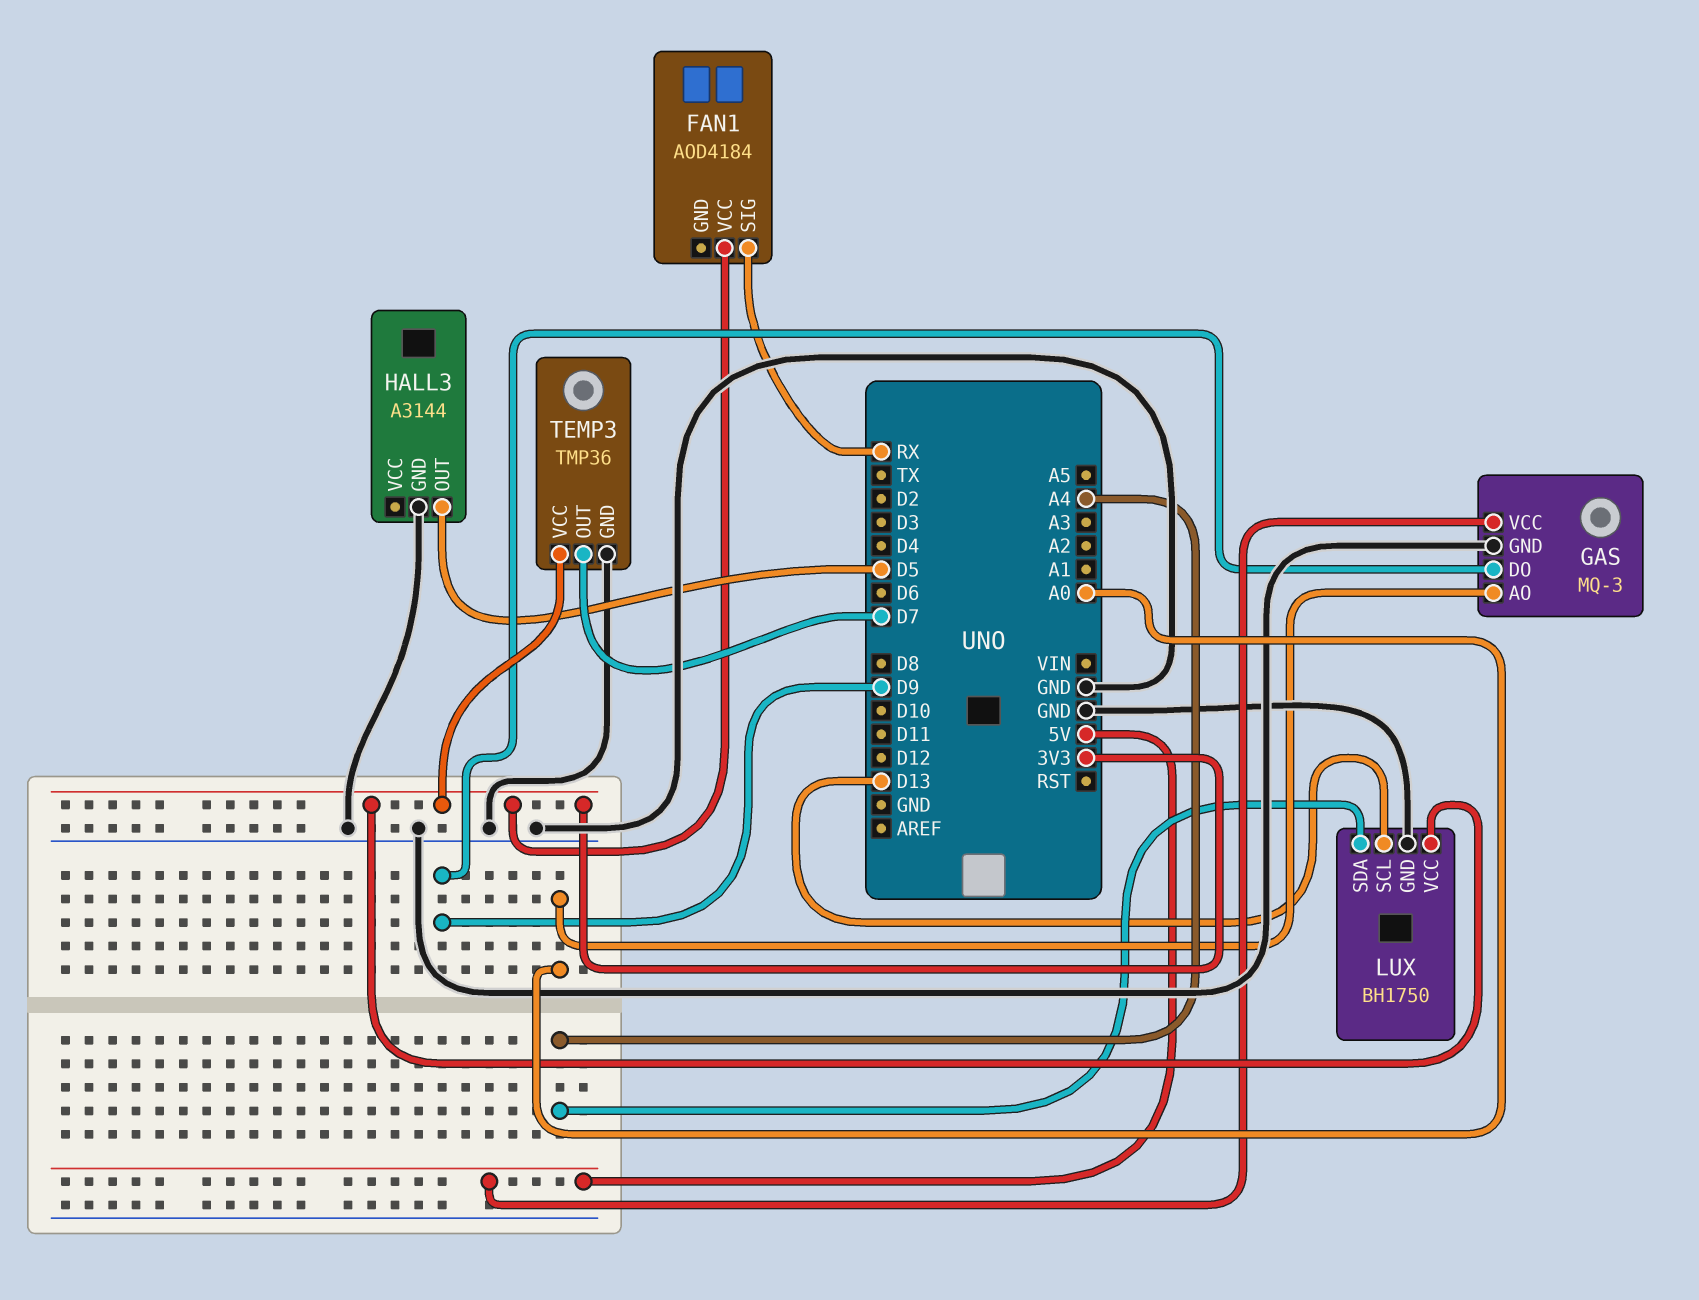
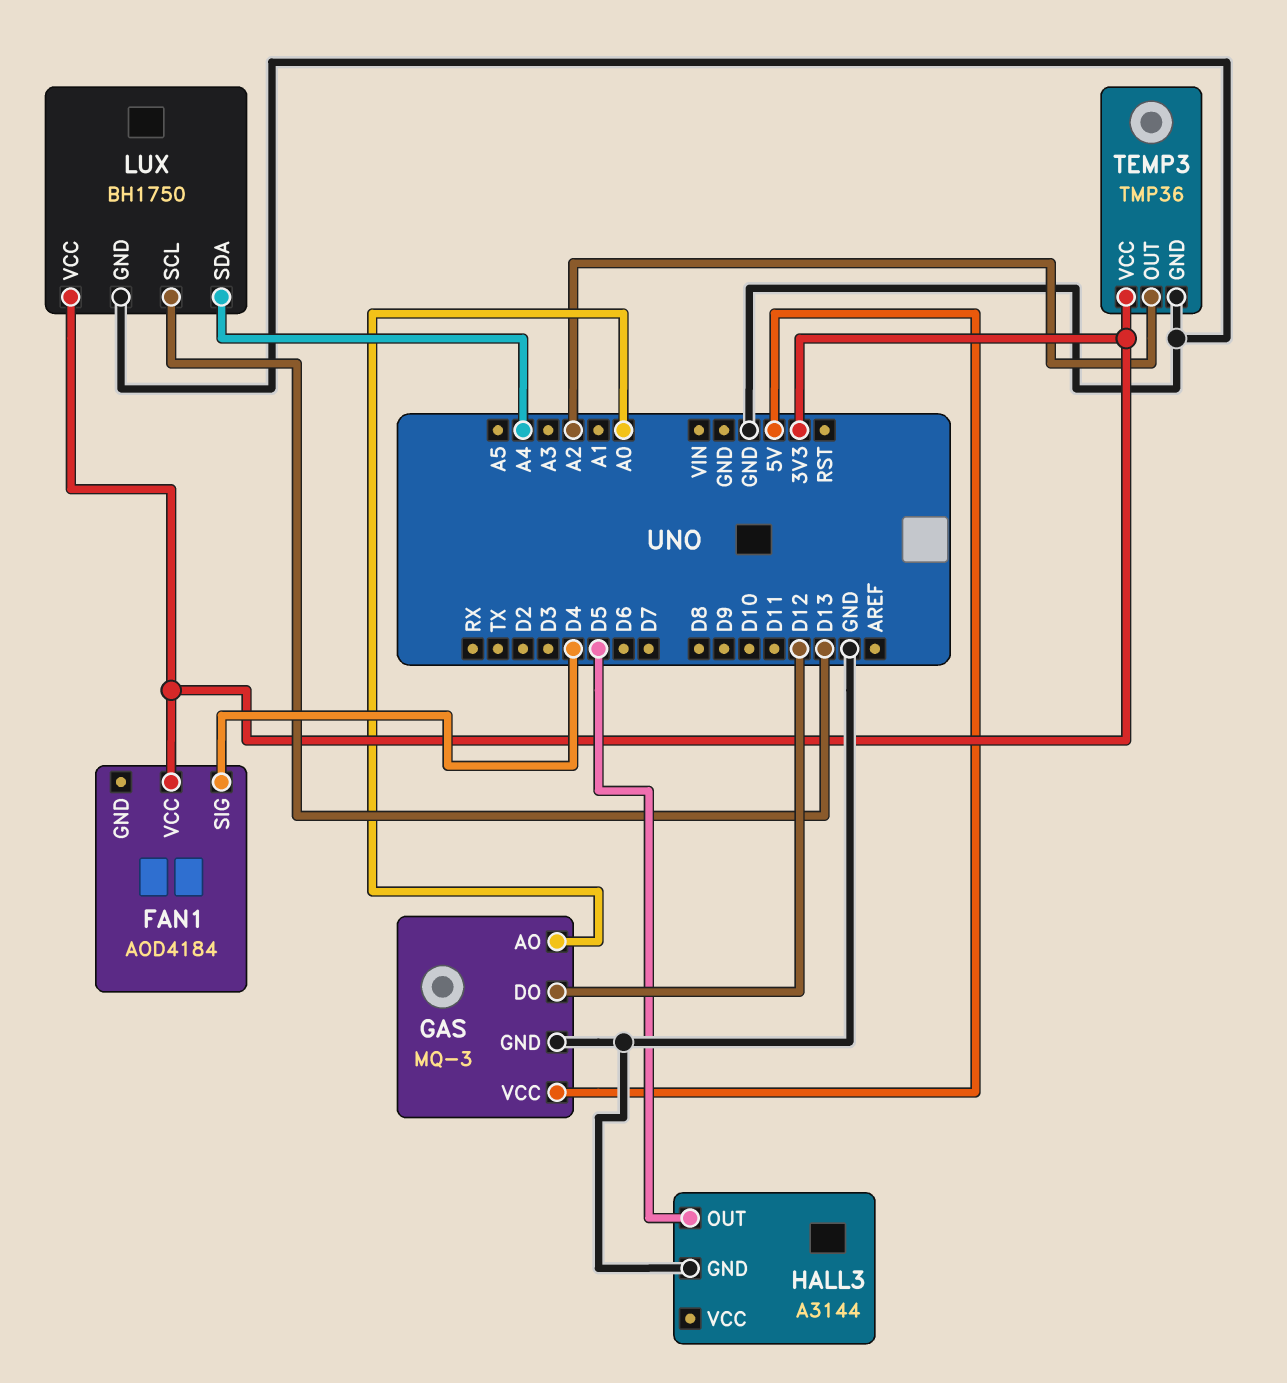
FAN1 pin SIG: RX -> D4
GAS pin DO: D9 -> D12
TEMP3 pin OUT: D7 -> A2

